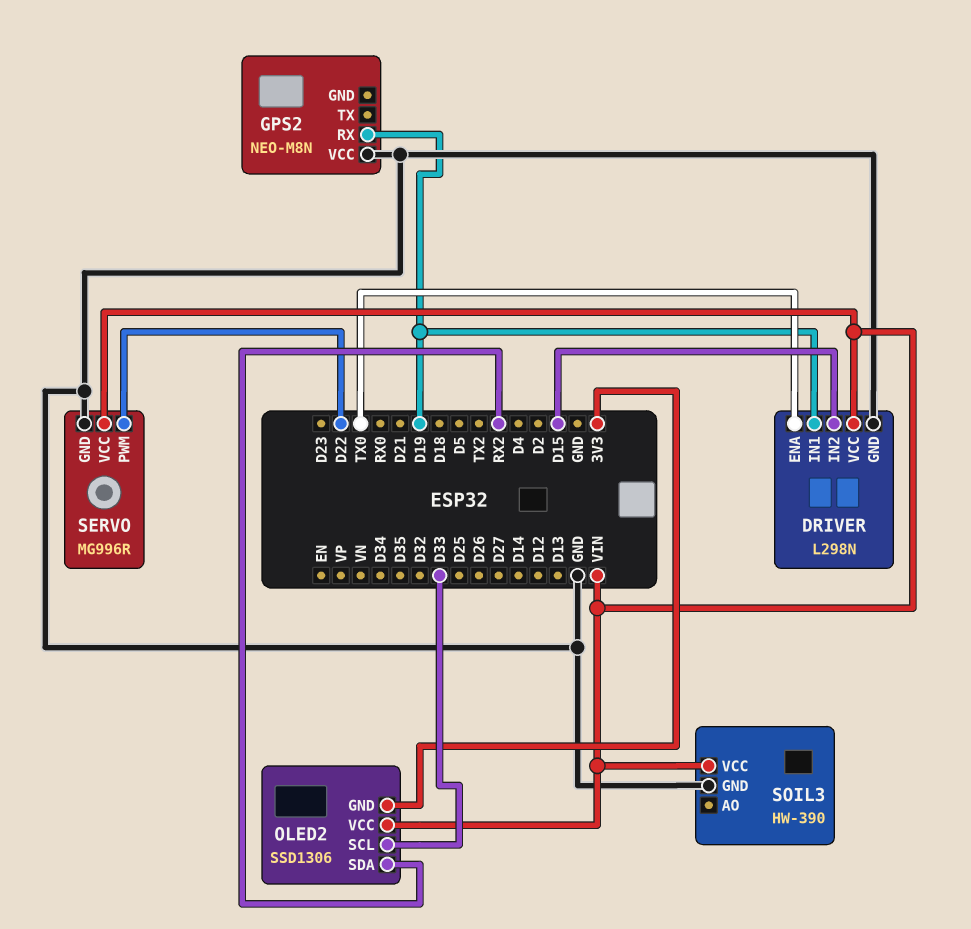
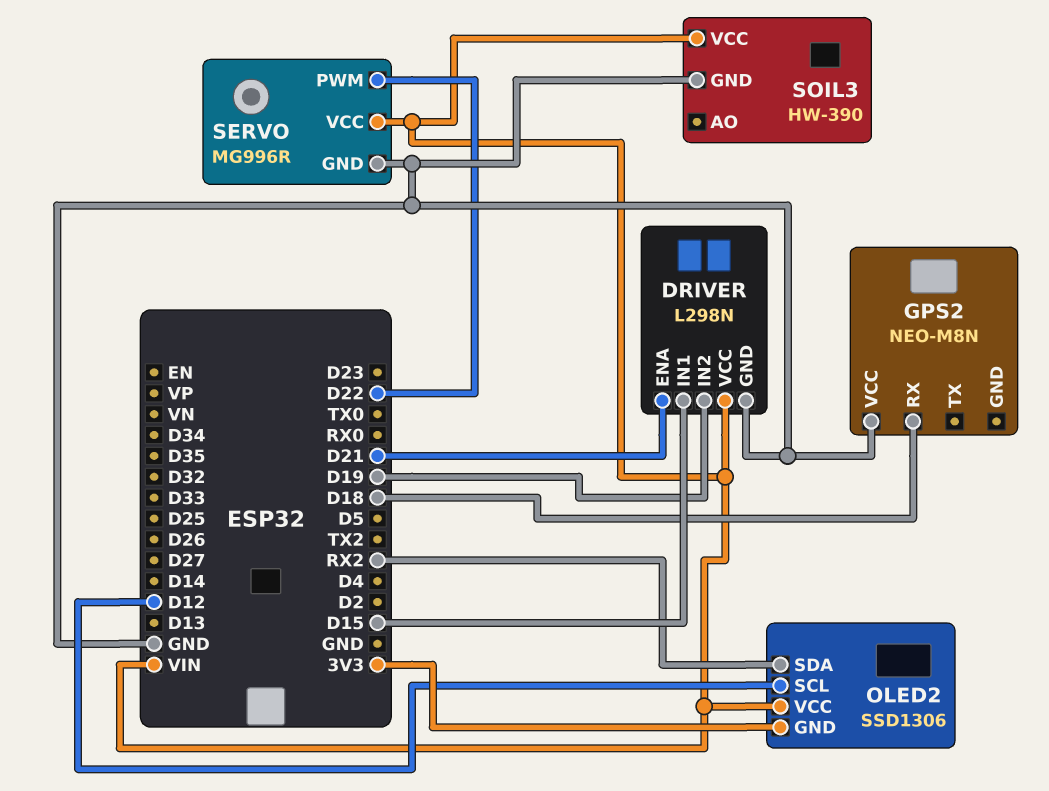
DRIVER pin ENA: TX0 -> D21
DRIVER pin IN1: D19 -> D15
DRIVER pin IN2: D15 -> D19
GPS2 pin RX: D19 -> D18
OLED2 pin SCL: D33 -> D12

